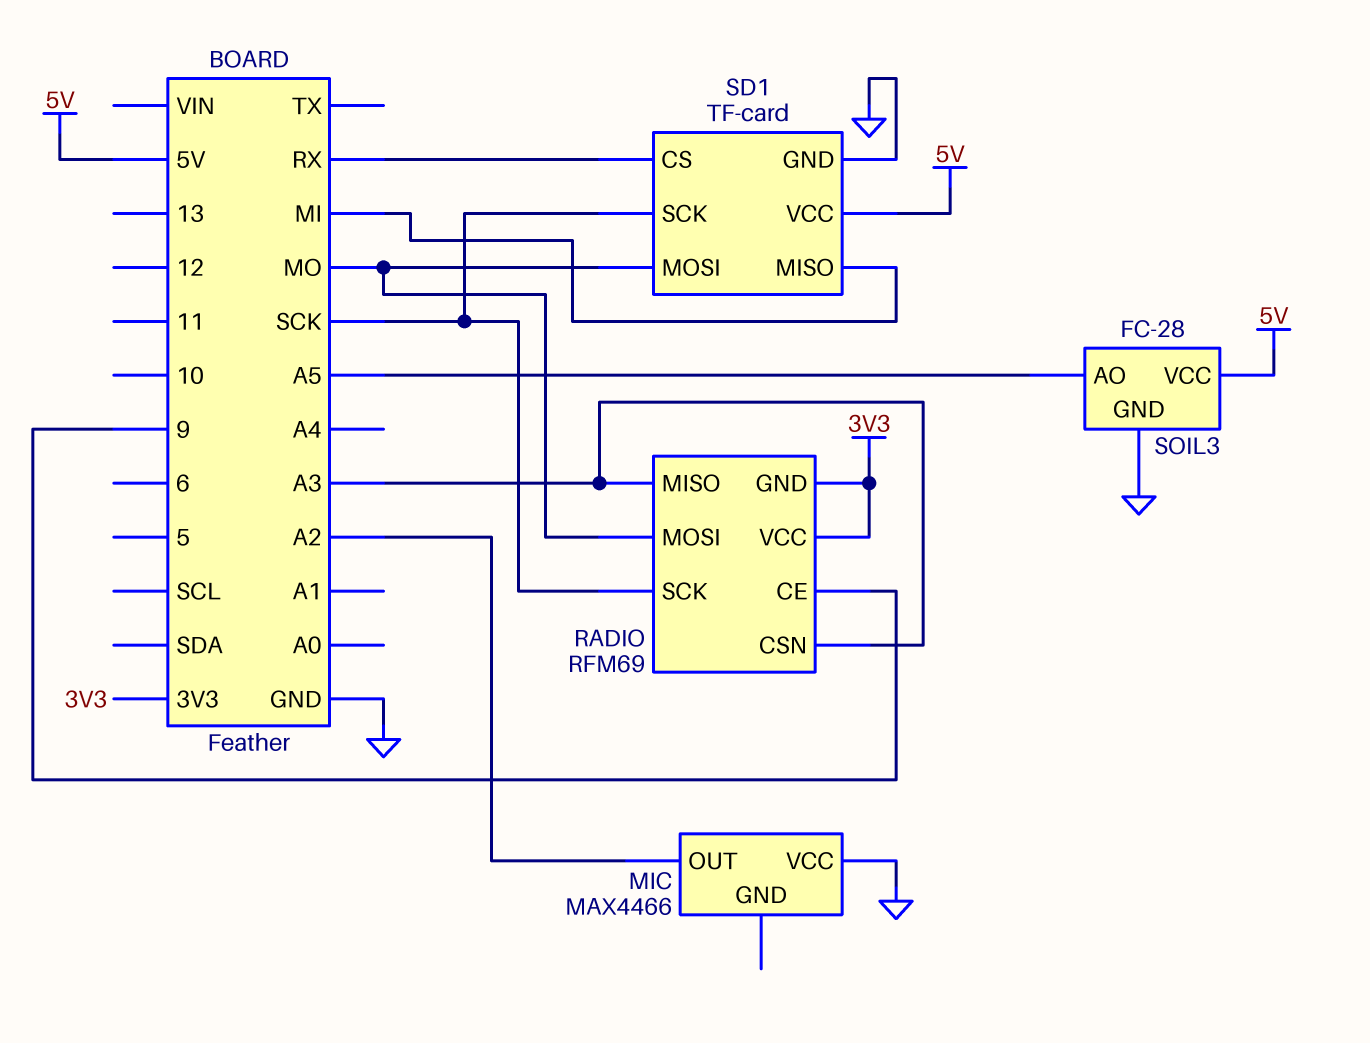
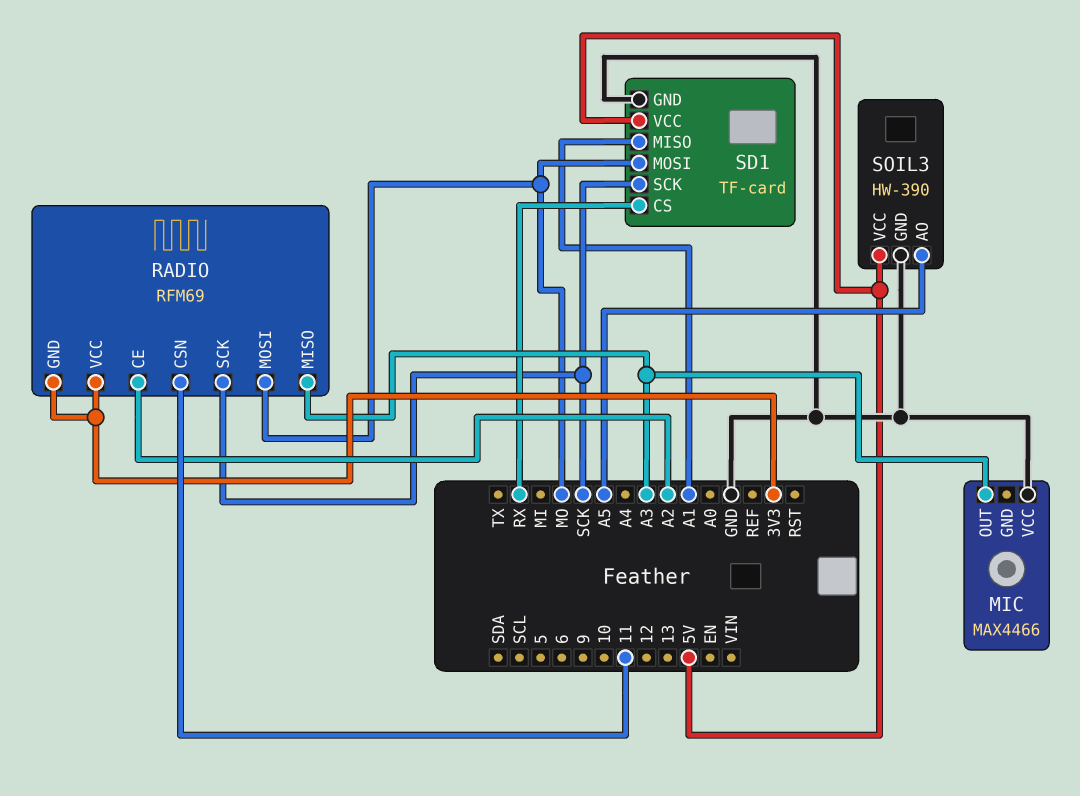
MIC pin OUT: A2 -> A3
RADIO pin CE: 9 -> A2
RADIO pin CSN: A3 -> 11
SD1 pin MISO: MI -> A1
SOIL3: FC-28 -> HW-390

